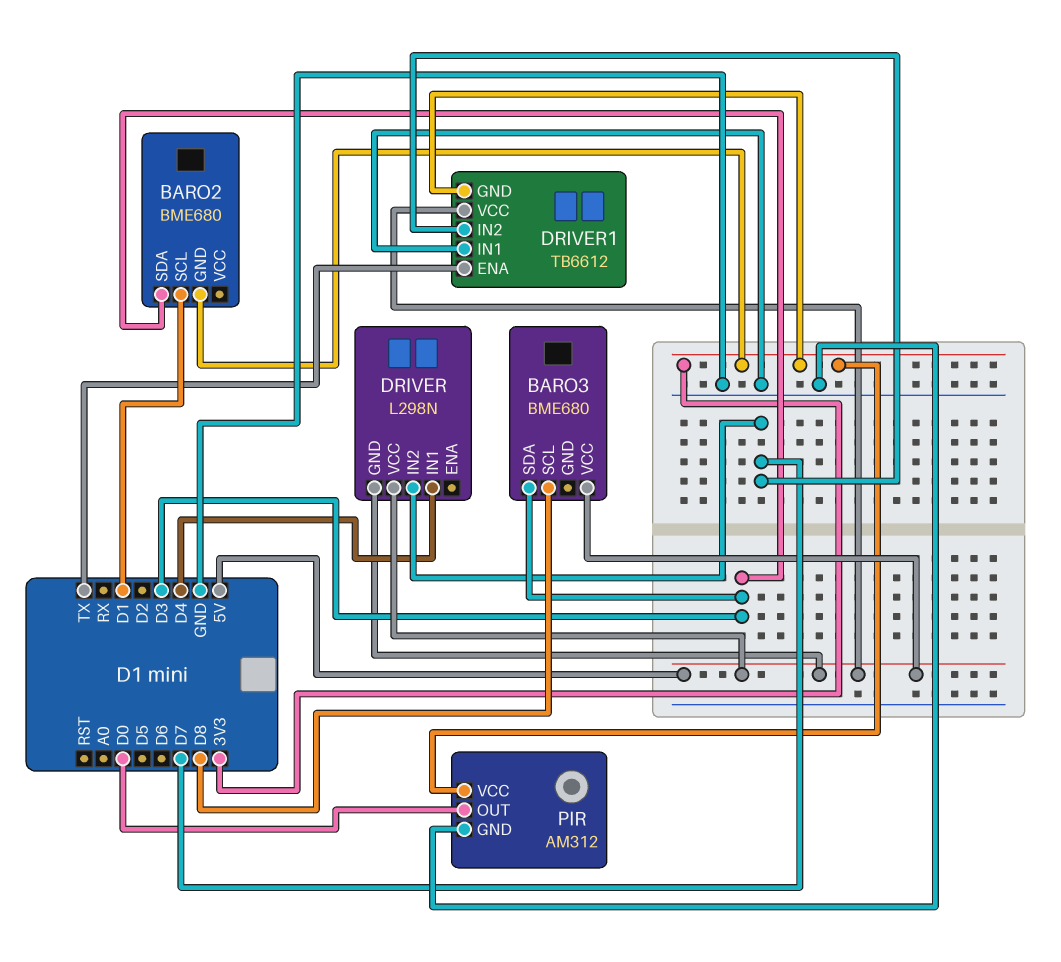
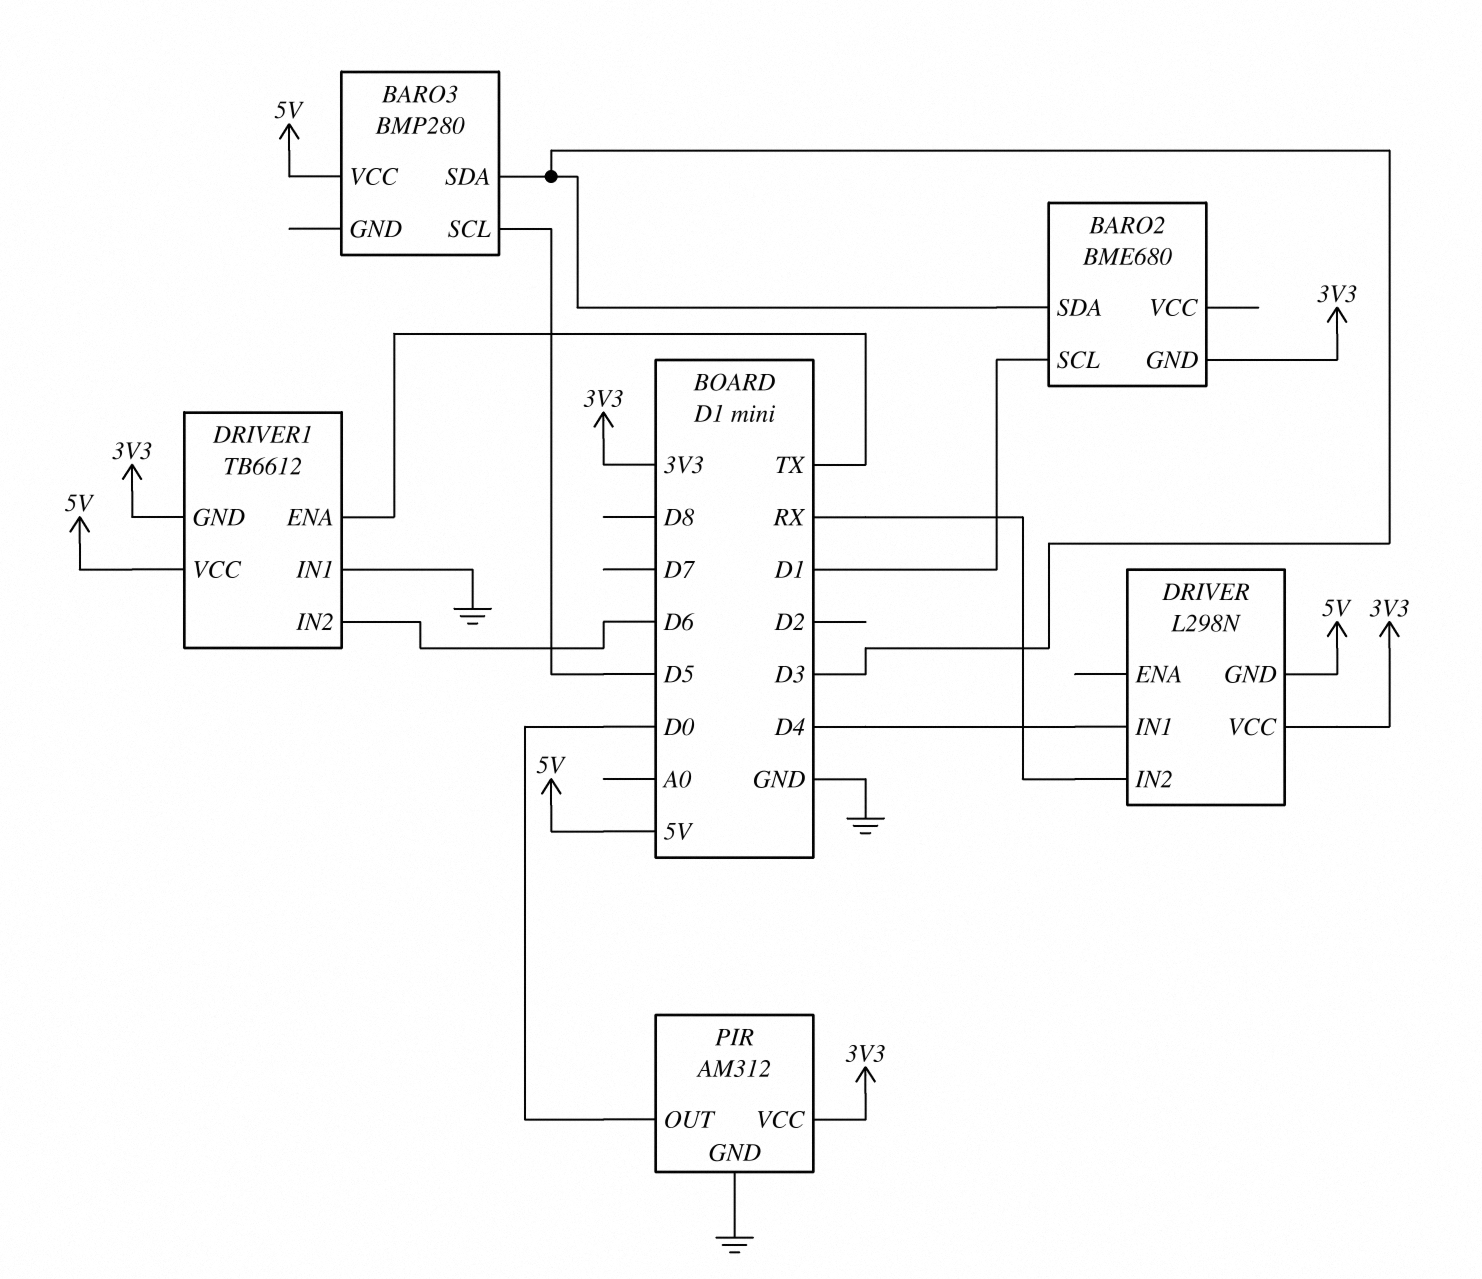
BARO3: BME680 -> BMP280
BARO3 pin SCL: D8 -> D5
DRIVER pin IN2: D7 -> RX
DRIVER pin VCC: 5V -> 3V3
DRIVER1 pin IN2: D7 -> D6

